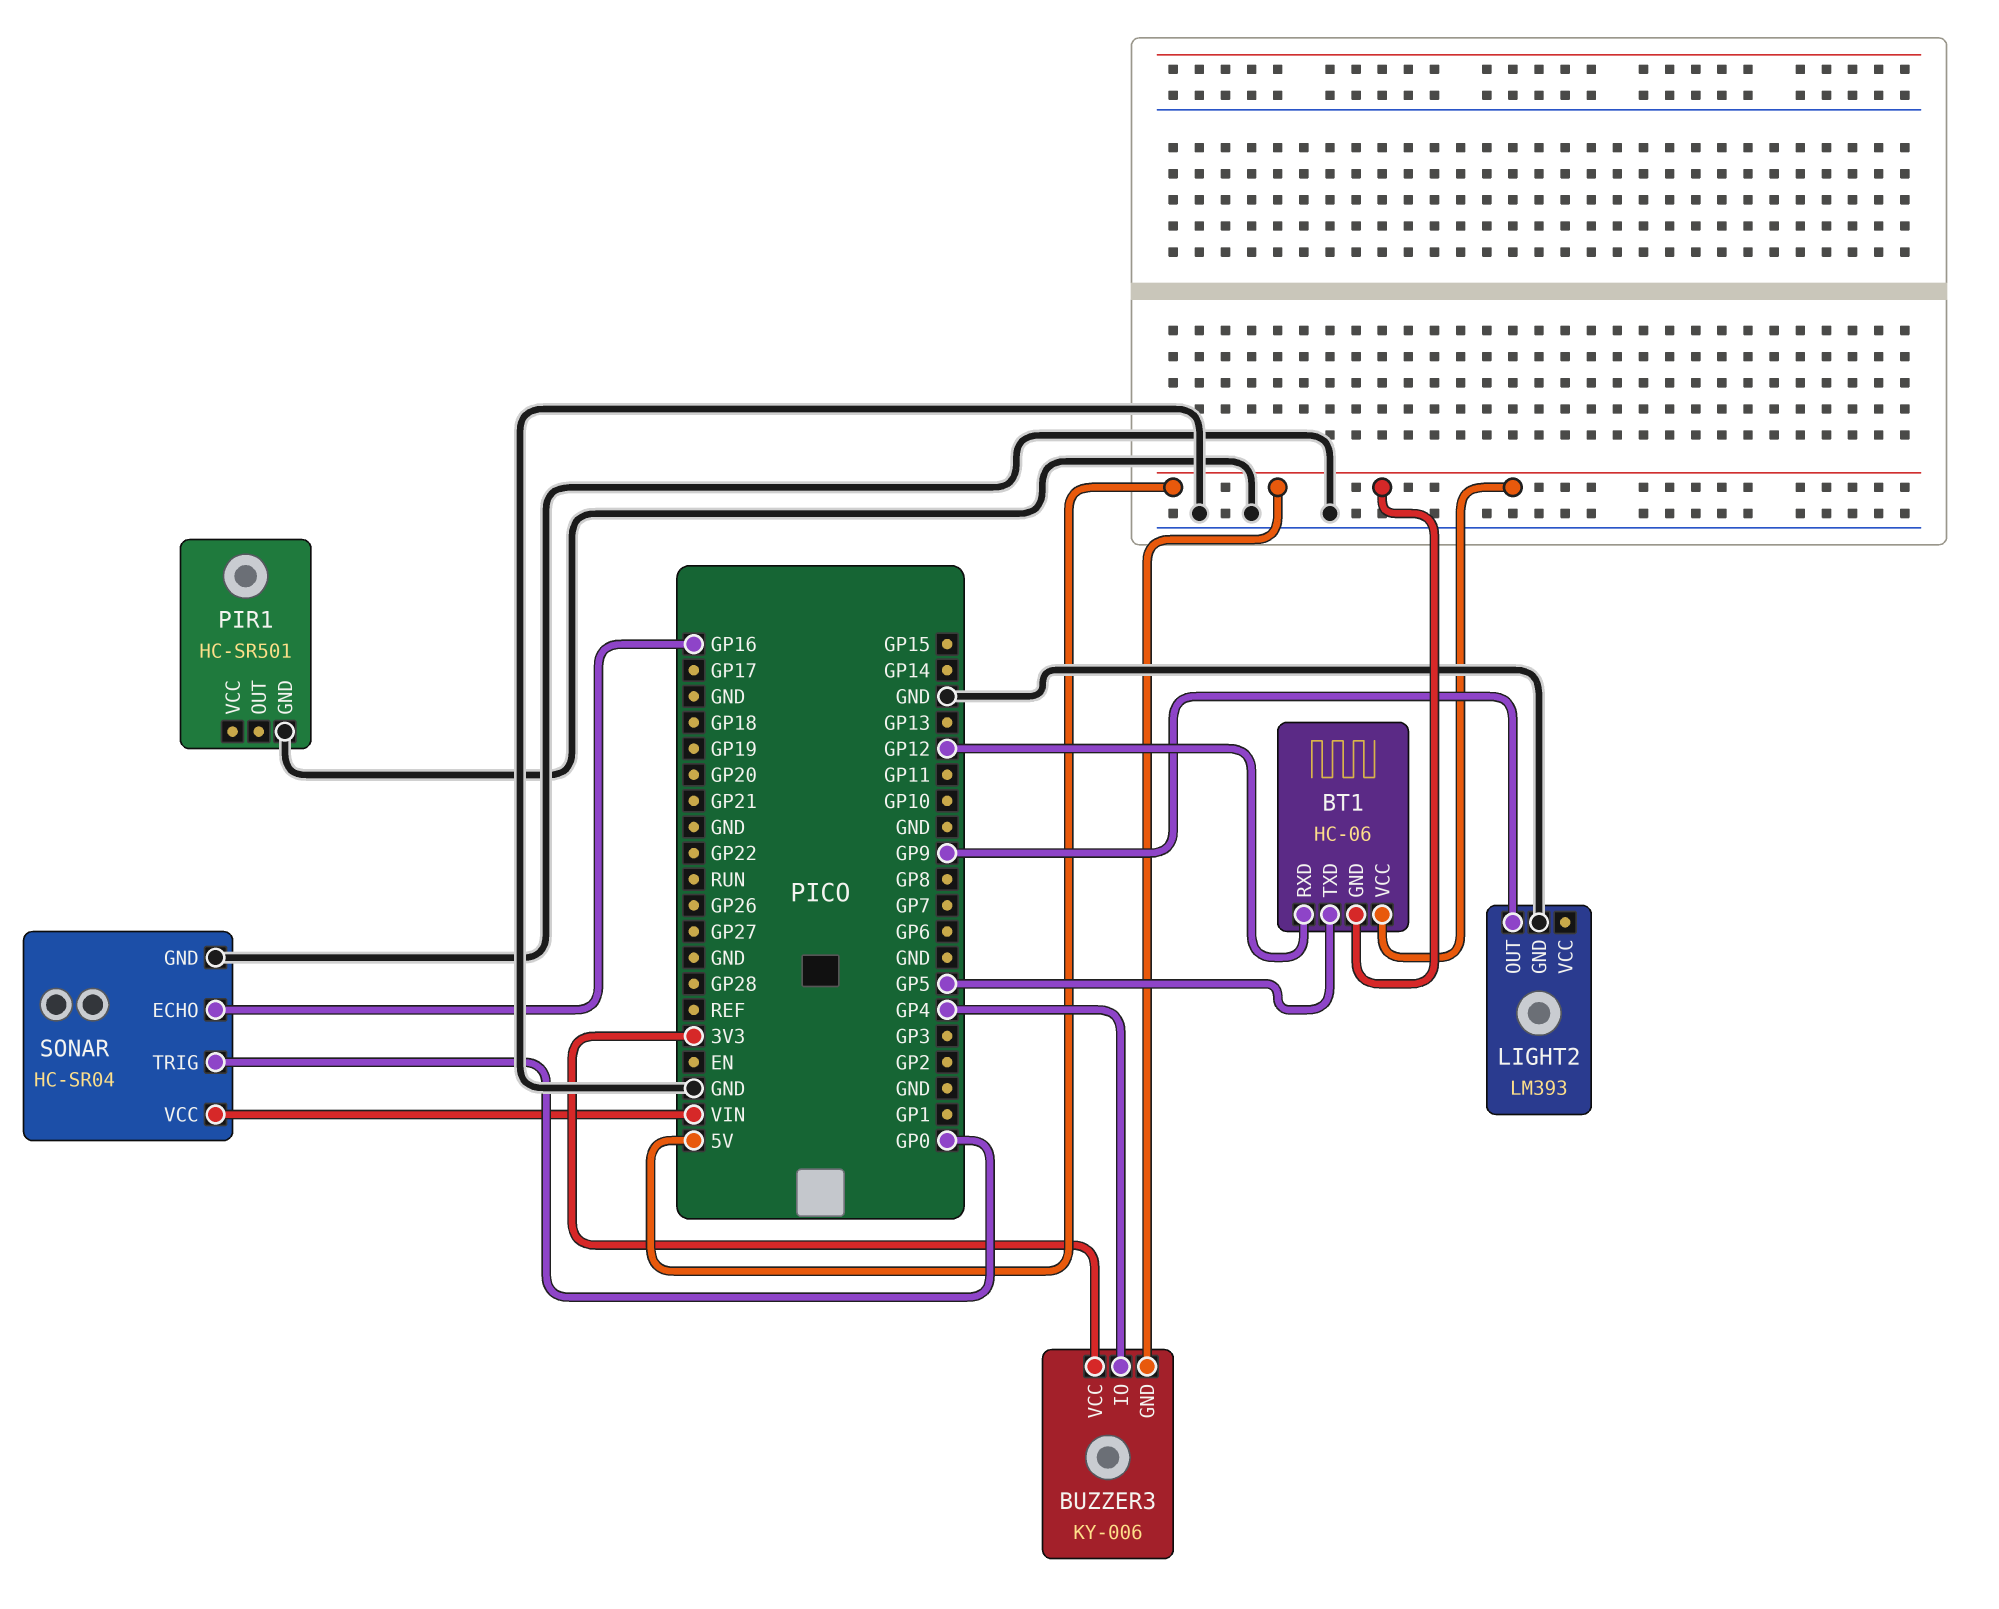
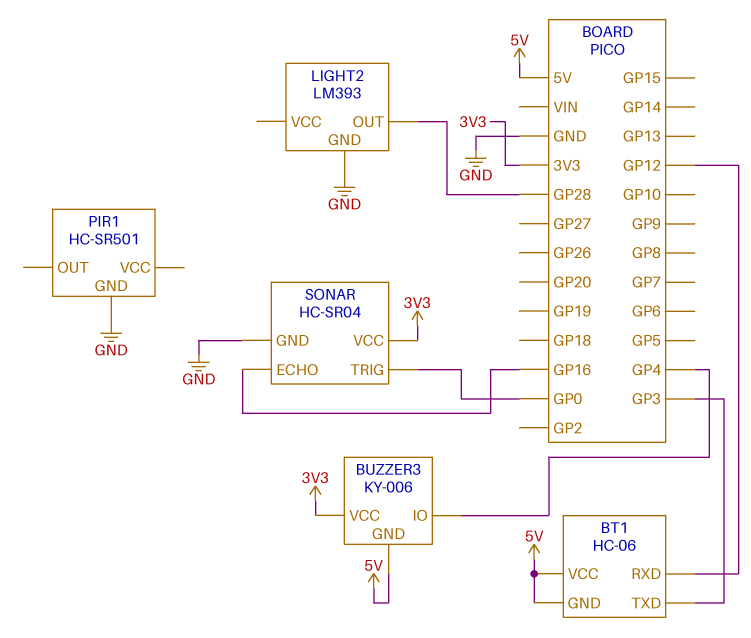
BT1 pin TXD: GP5 -> GP3
LIGHT2 pin OUT: GP9 -> GP28
SONAR pin VCC: VIN -> 3V3

